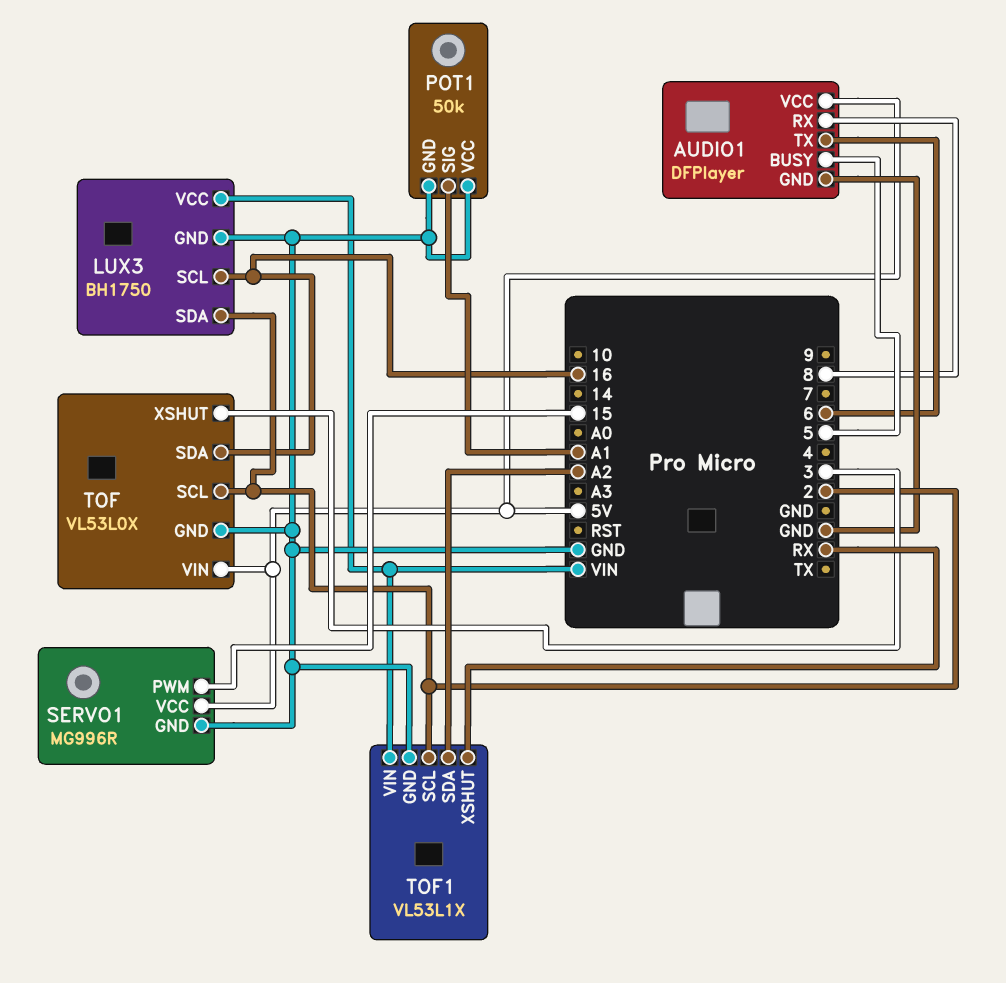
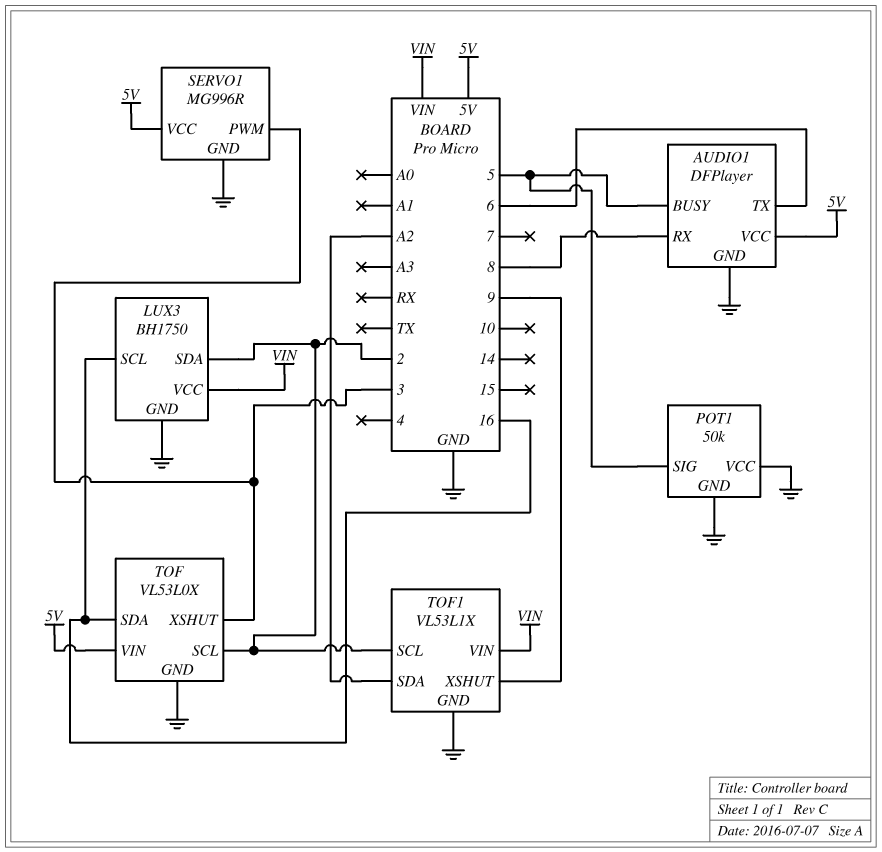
POT1 pin SIG: A1 -> 5
SERVO1 pin PWM: 15 -> 3
TOF1 pin XSHUT: RX -> 9

